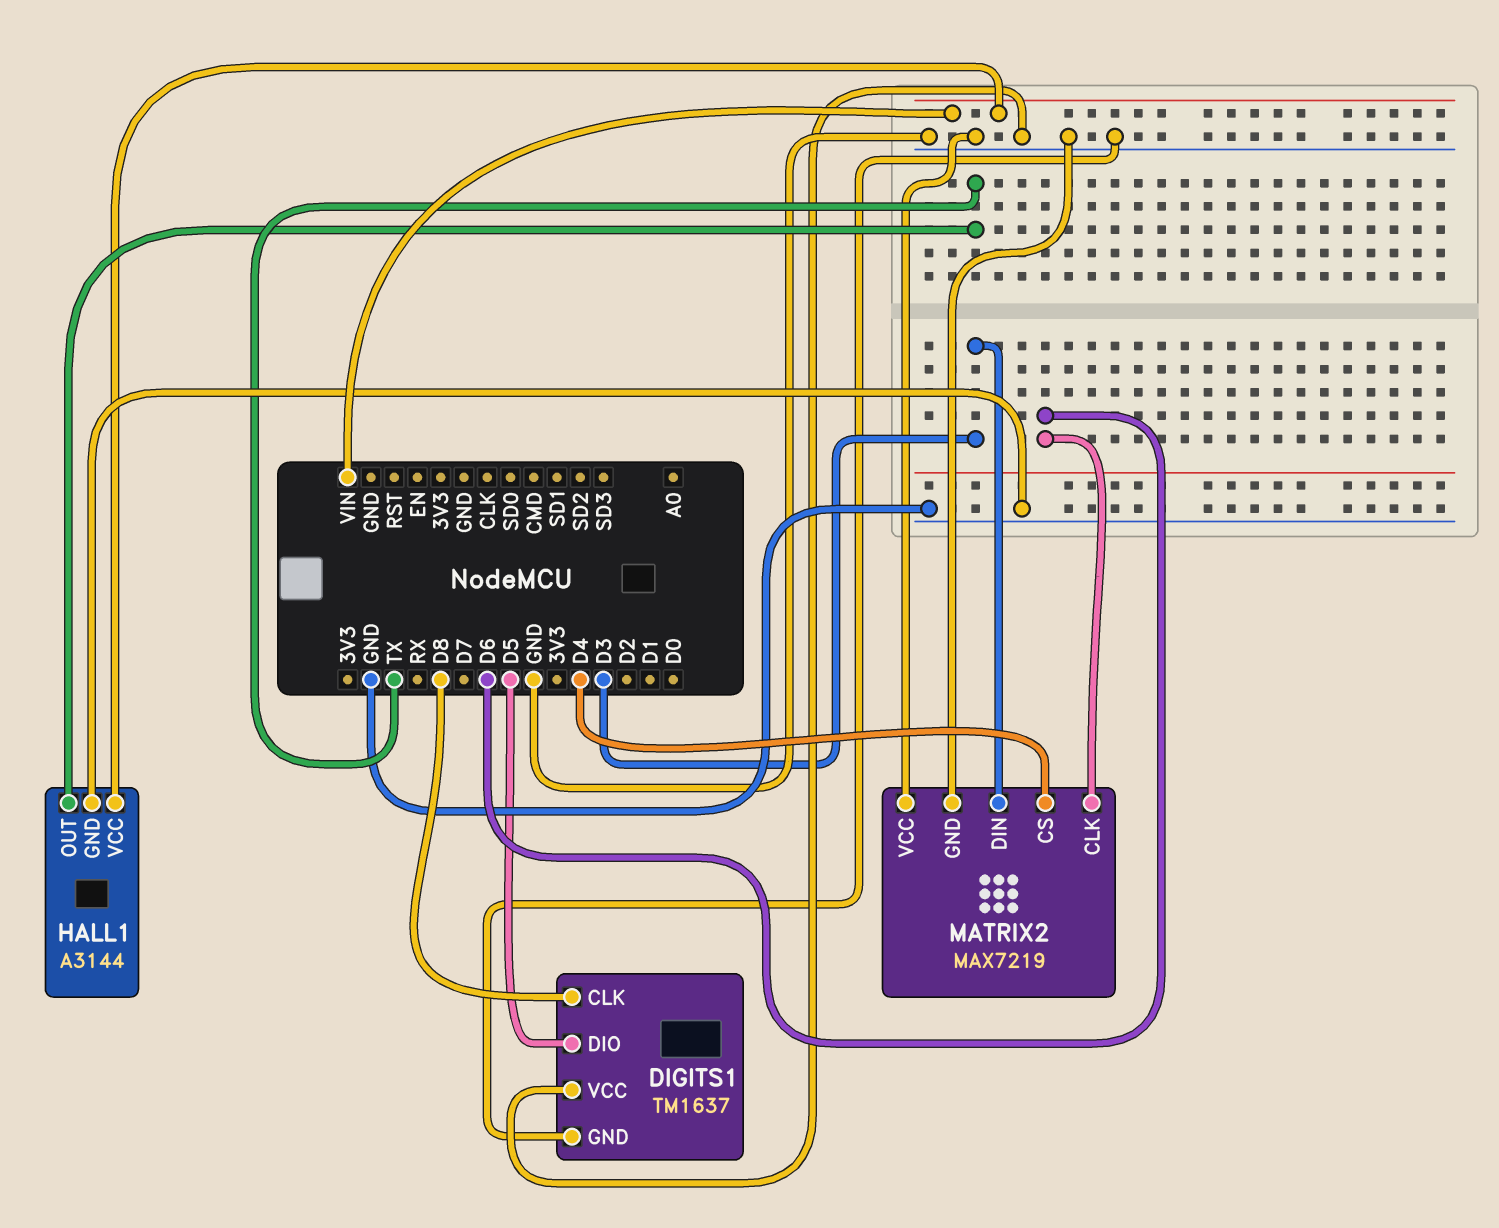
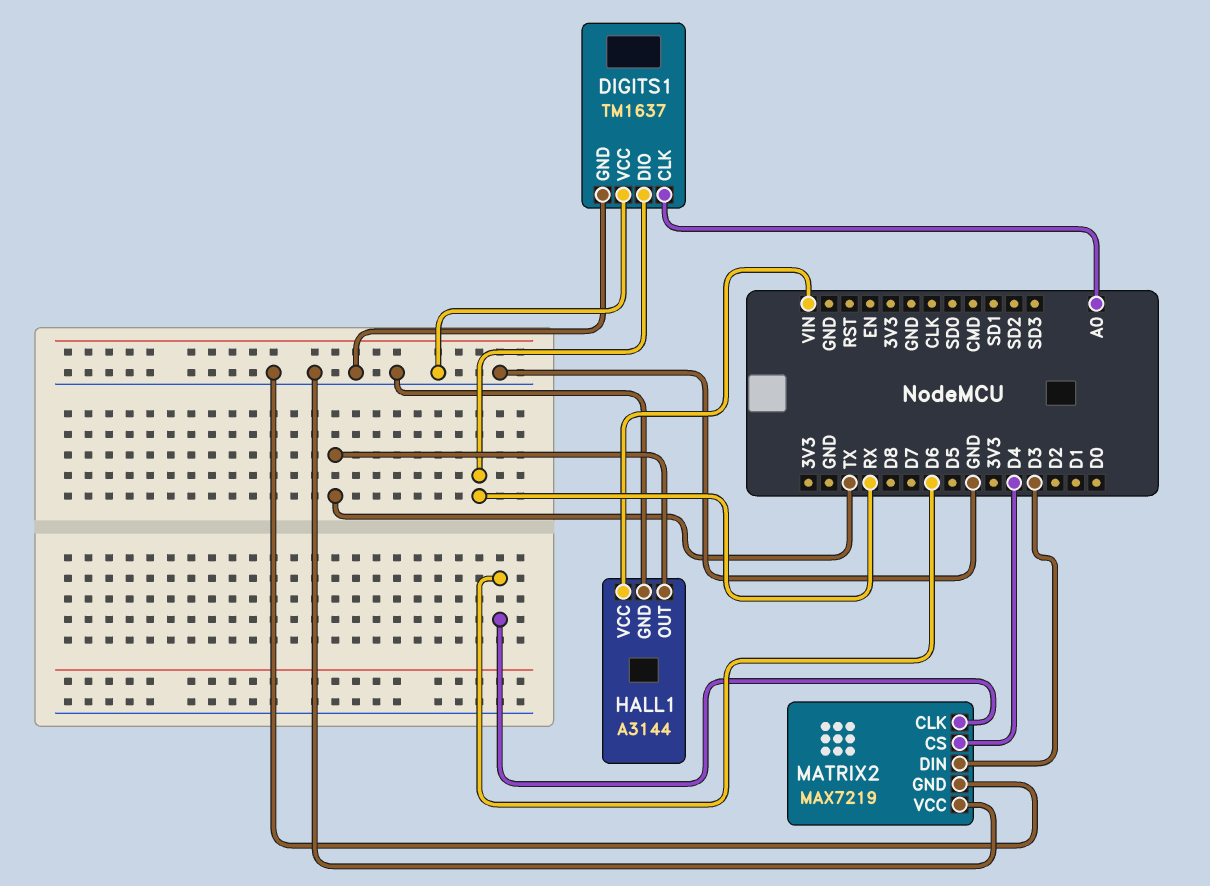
DIGITS1 pin CLK: D8 -> A0
DIGITS1 pin DIO: D5 -> RX

